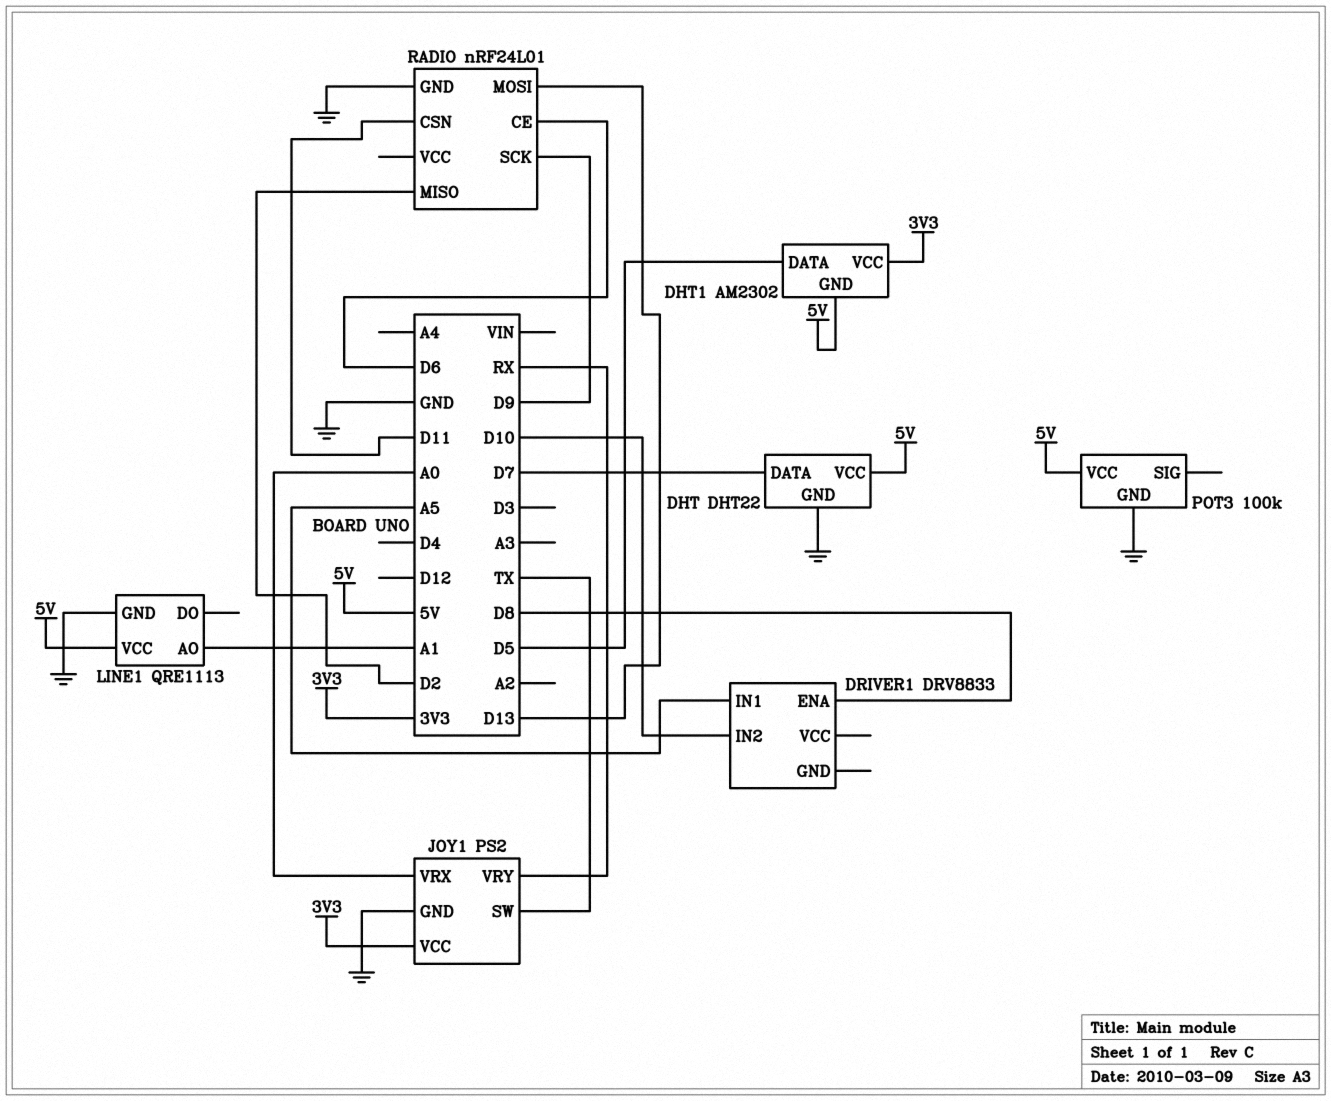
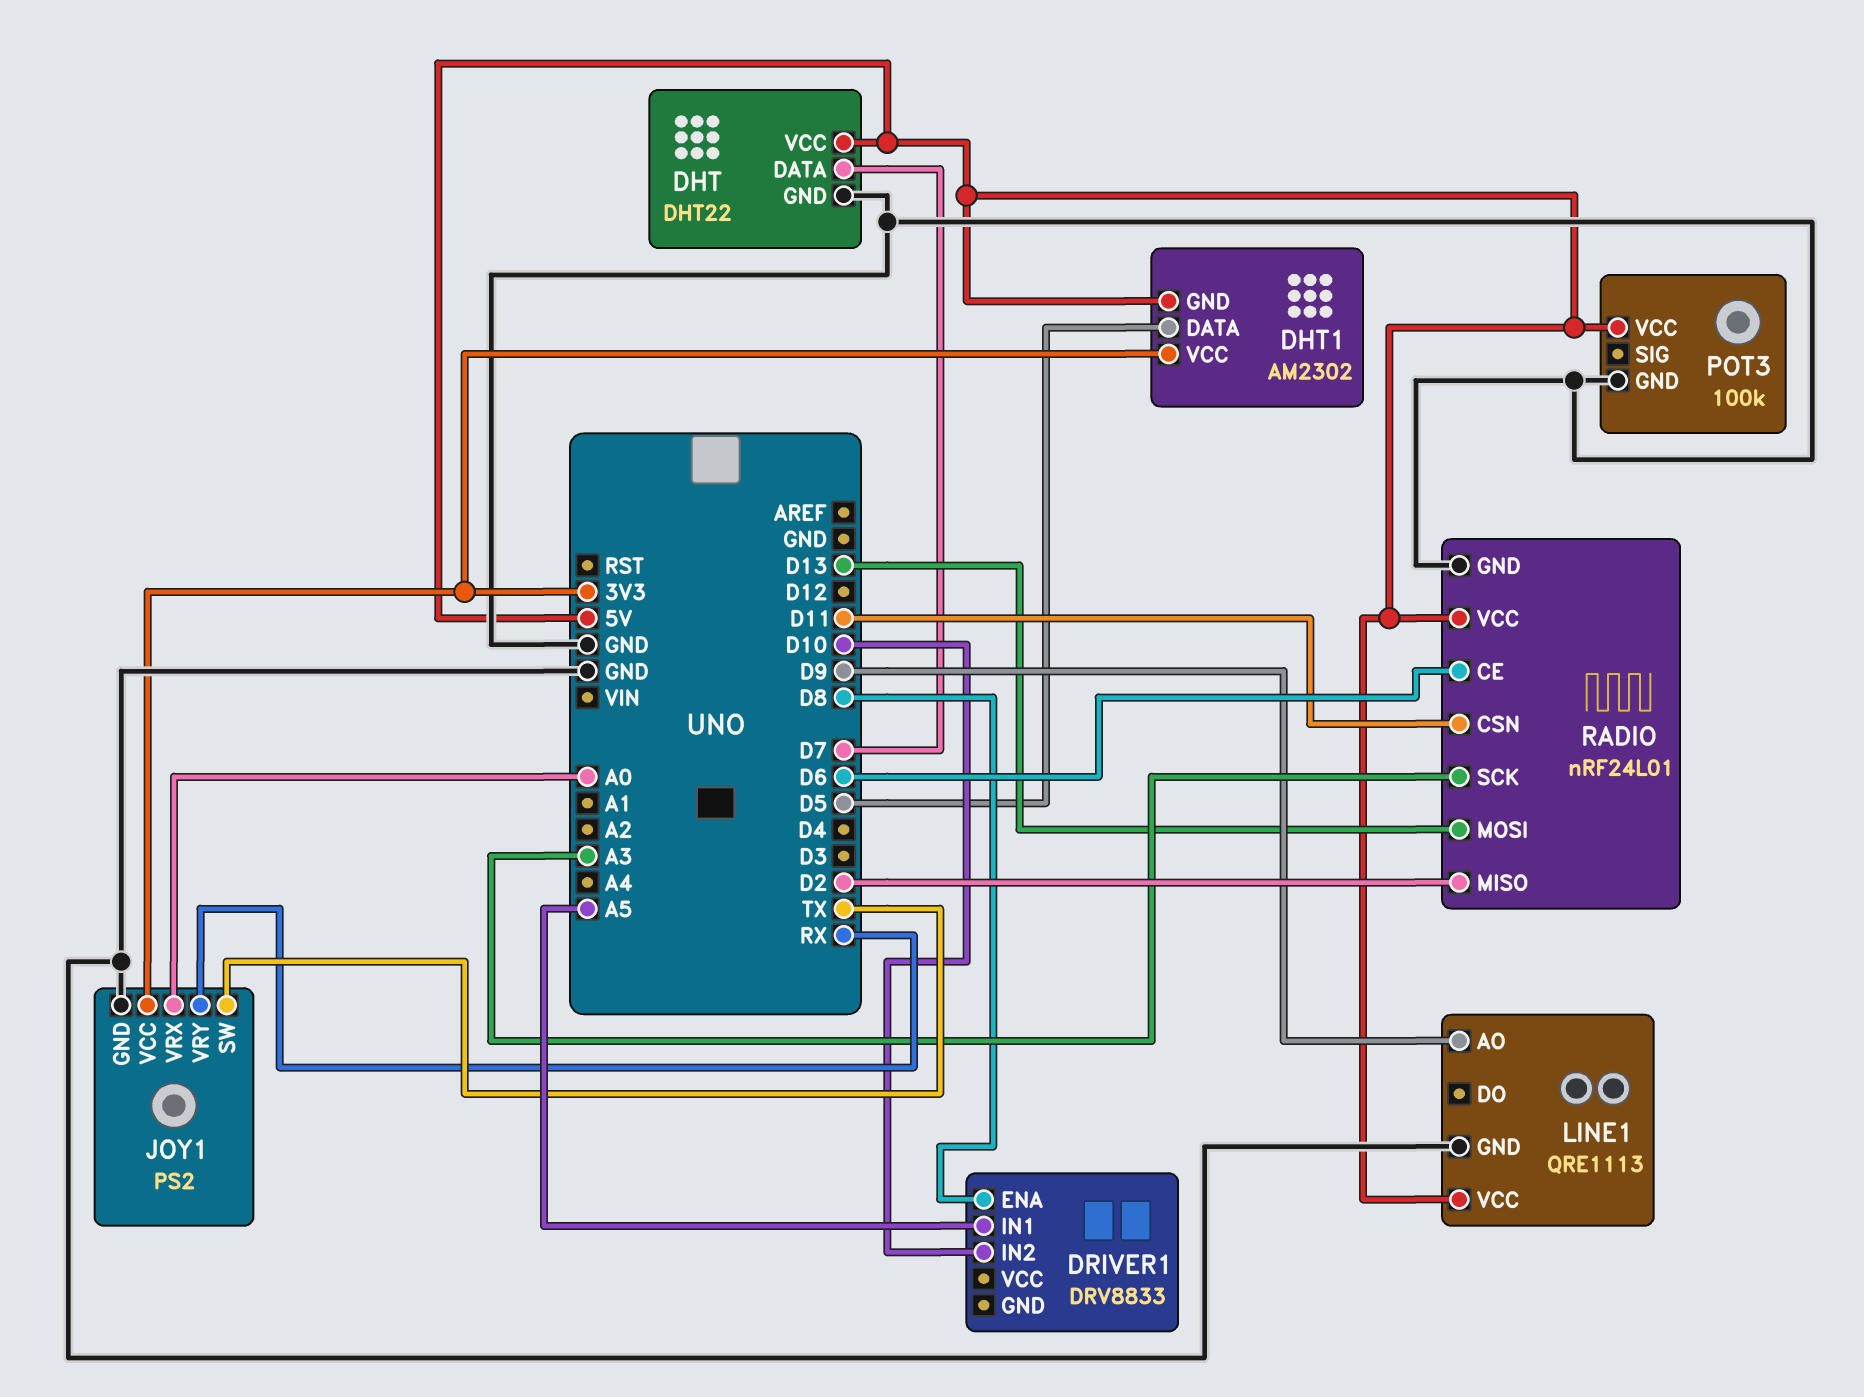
LINE1 pin AO: A1 -> D9
RADIO pin SCK: D9 -> A3
RADIO pin VCC: none -> 5V

